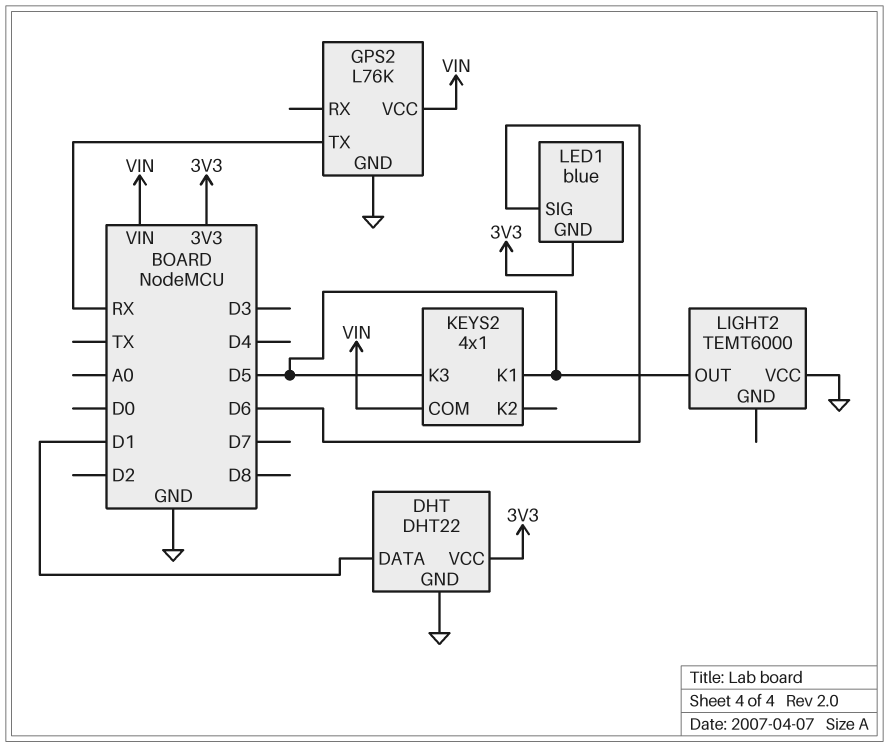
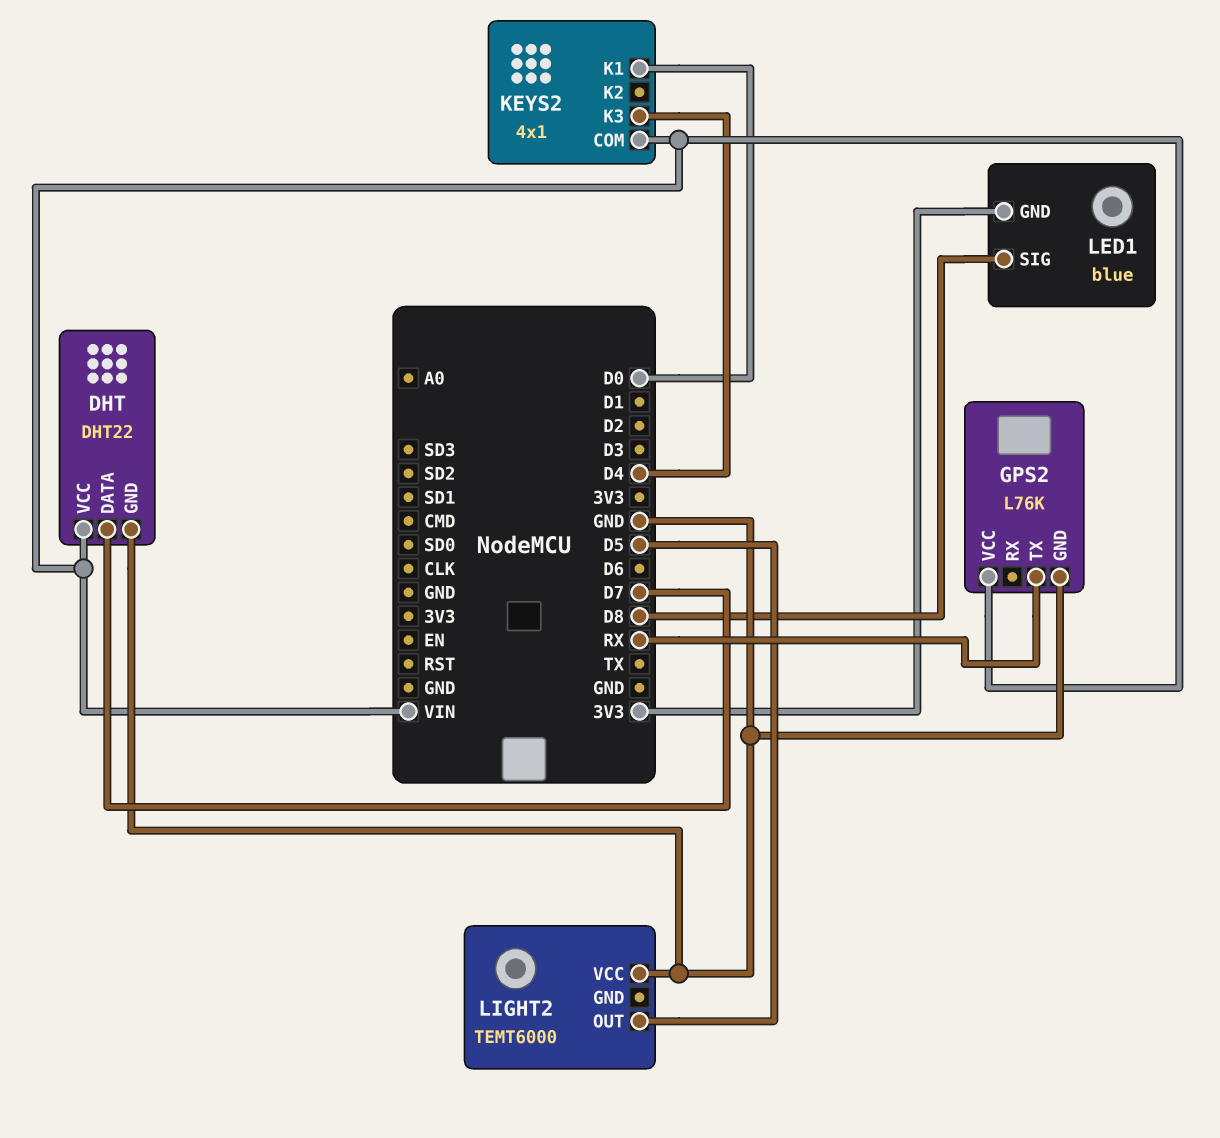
DHT pin DATA: D1 -> D7
DHT pin VCC: 3V3 -> VIN
KEYS2 pin K1: D5 -> D0
KEYS2 pin K3: D5 -> D4
LED1 pin SIG: D6 -> D8

